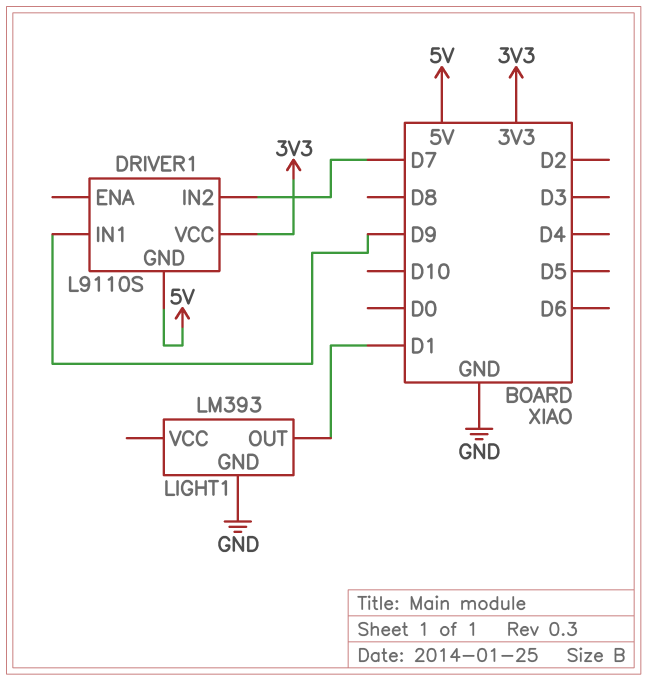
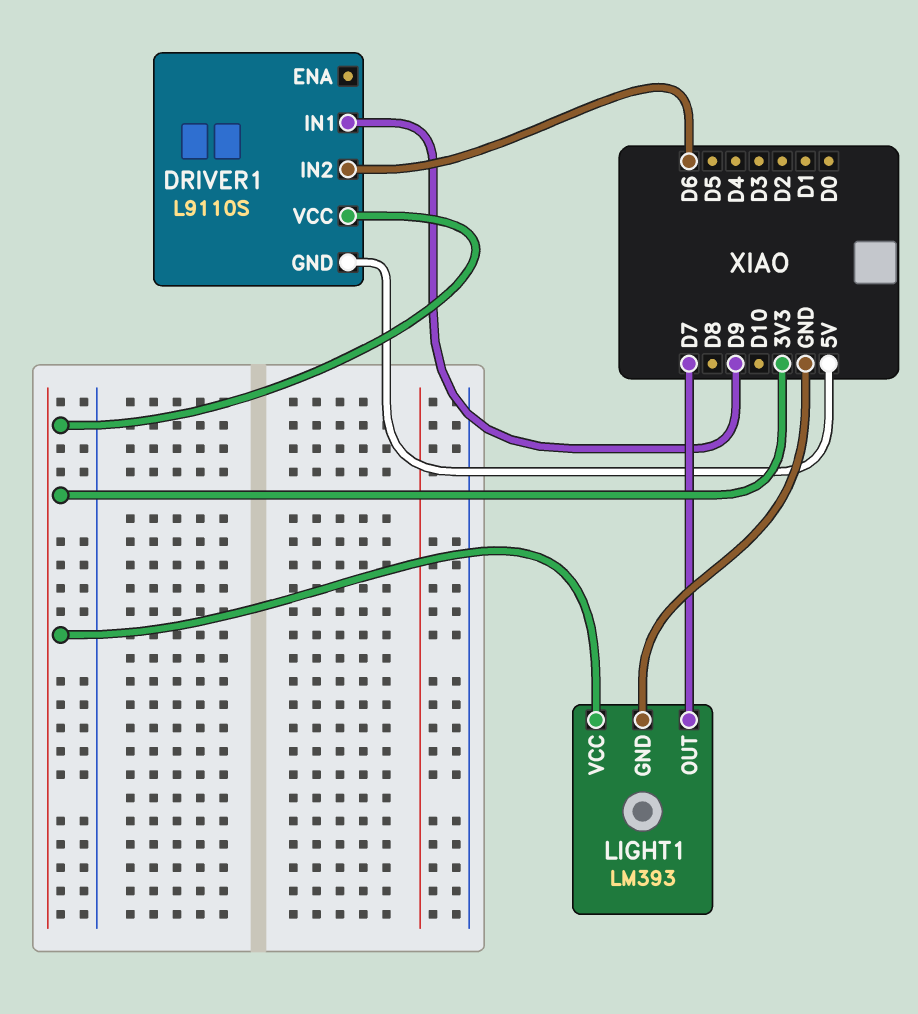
DRIVER1 pin IN2: D7 -> D6
LIGHT1 pin OUT: D1 -> D7
LIGHT1 pin VCC: none -> 3V3

